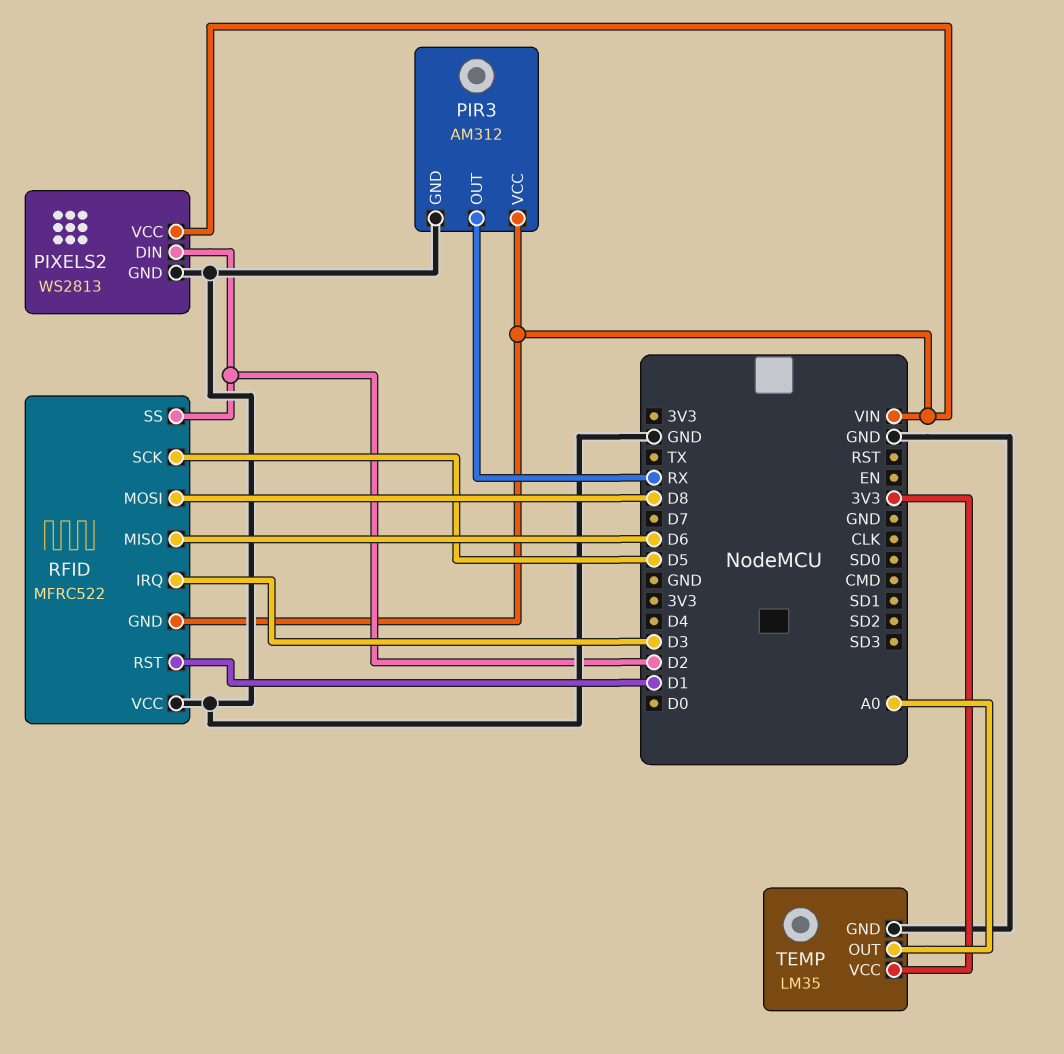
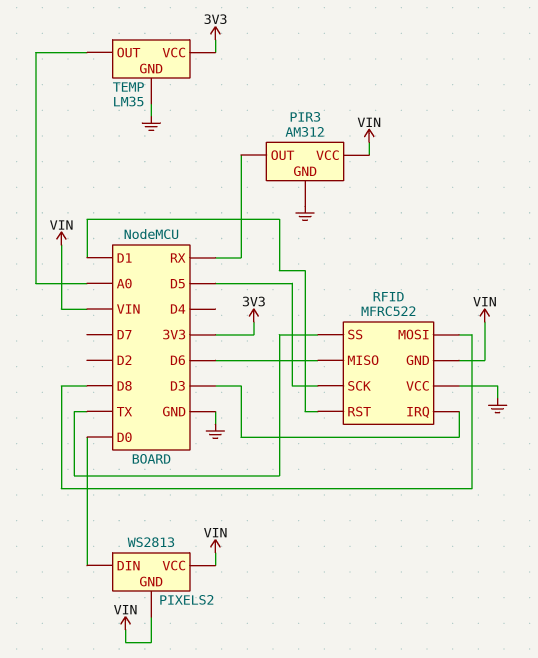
PIXELS2 pin DIN: D2 -> D0
PIXELS2 pin GND: GND -> VIN
RFID pin SS: D2 -> TX

